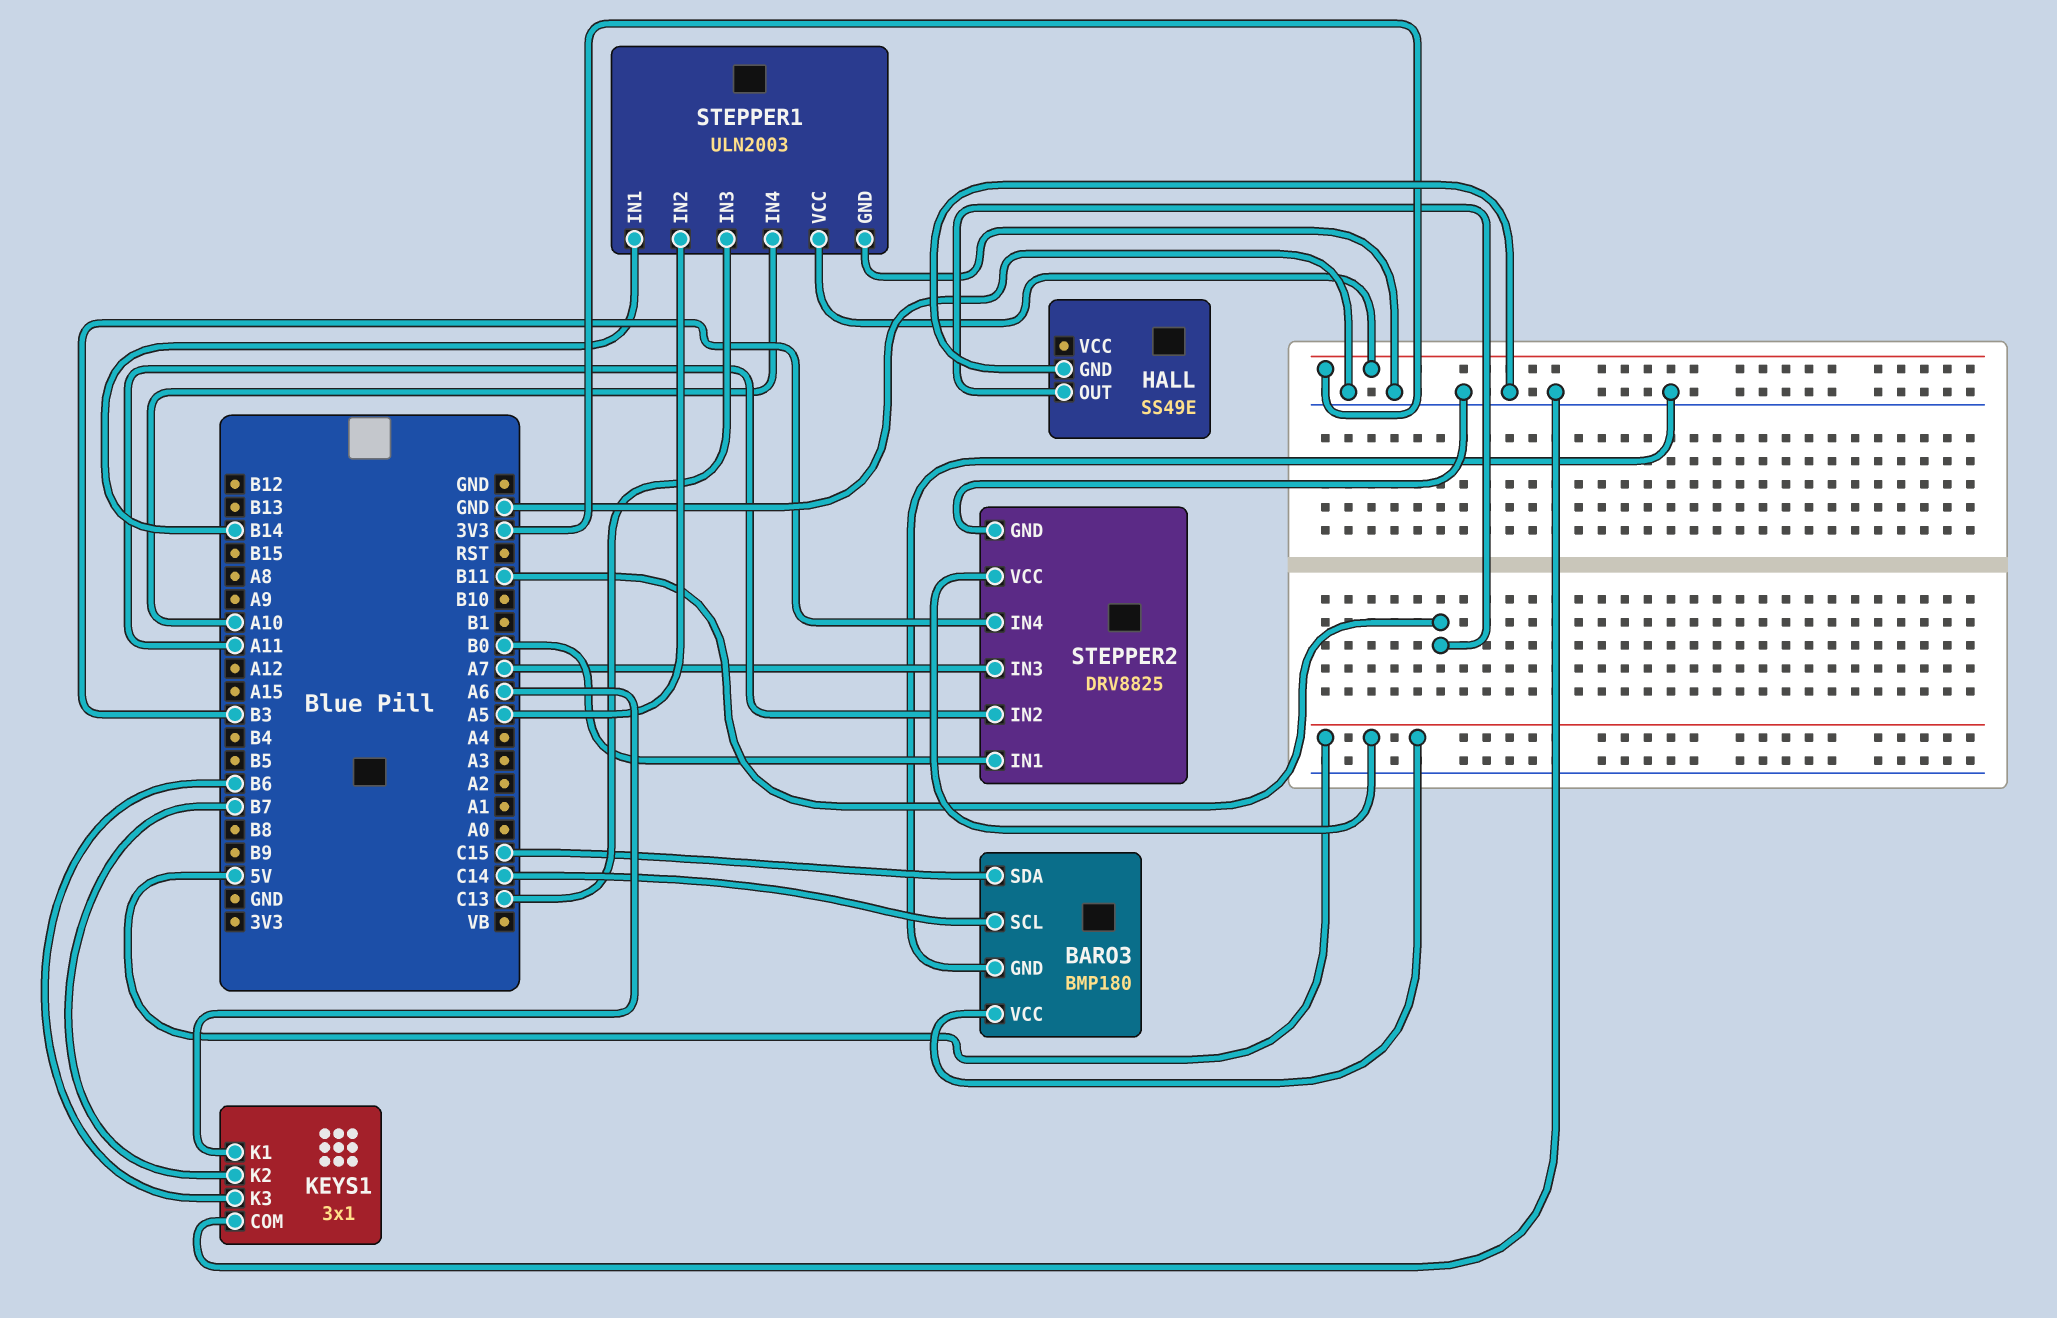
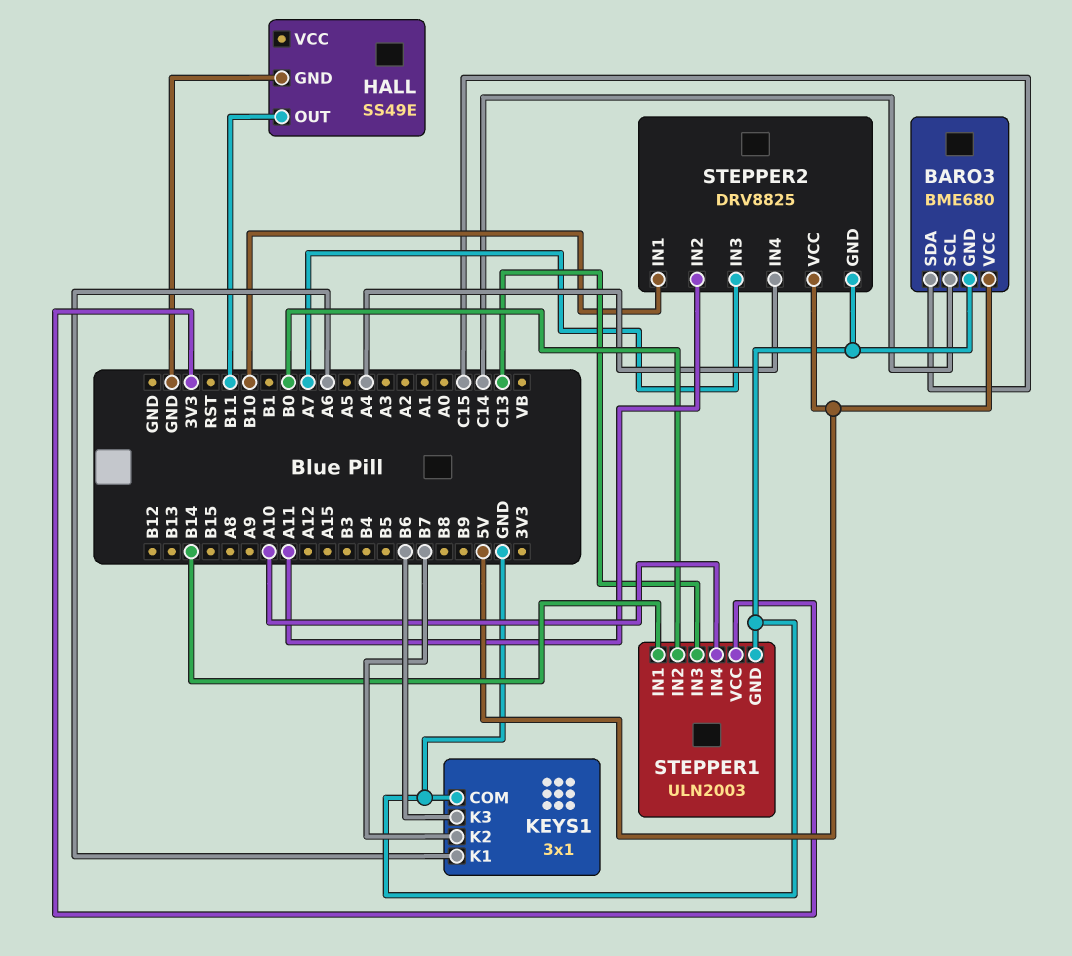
BARO3: BMP180 -> BME680
STEPPER1 pin IN2: A5 -> B0
STEPPER2 pin IN1: B0 -> B10
STEPPER2 pin IN4: B3 -> A4

